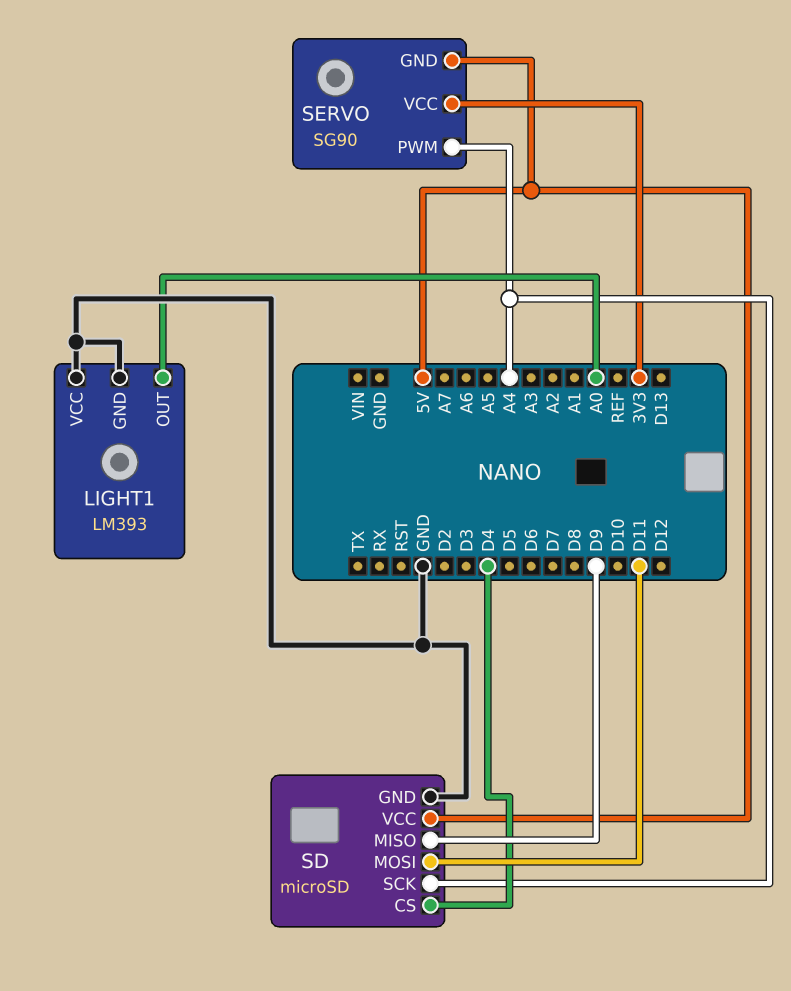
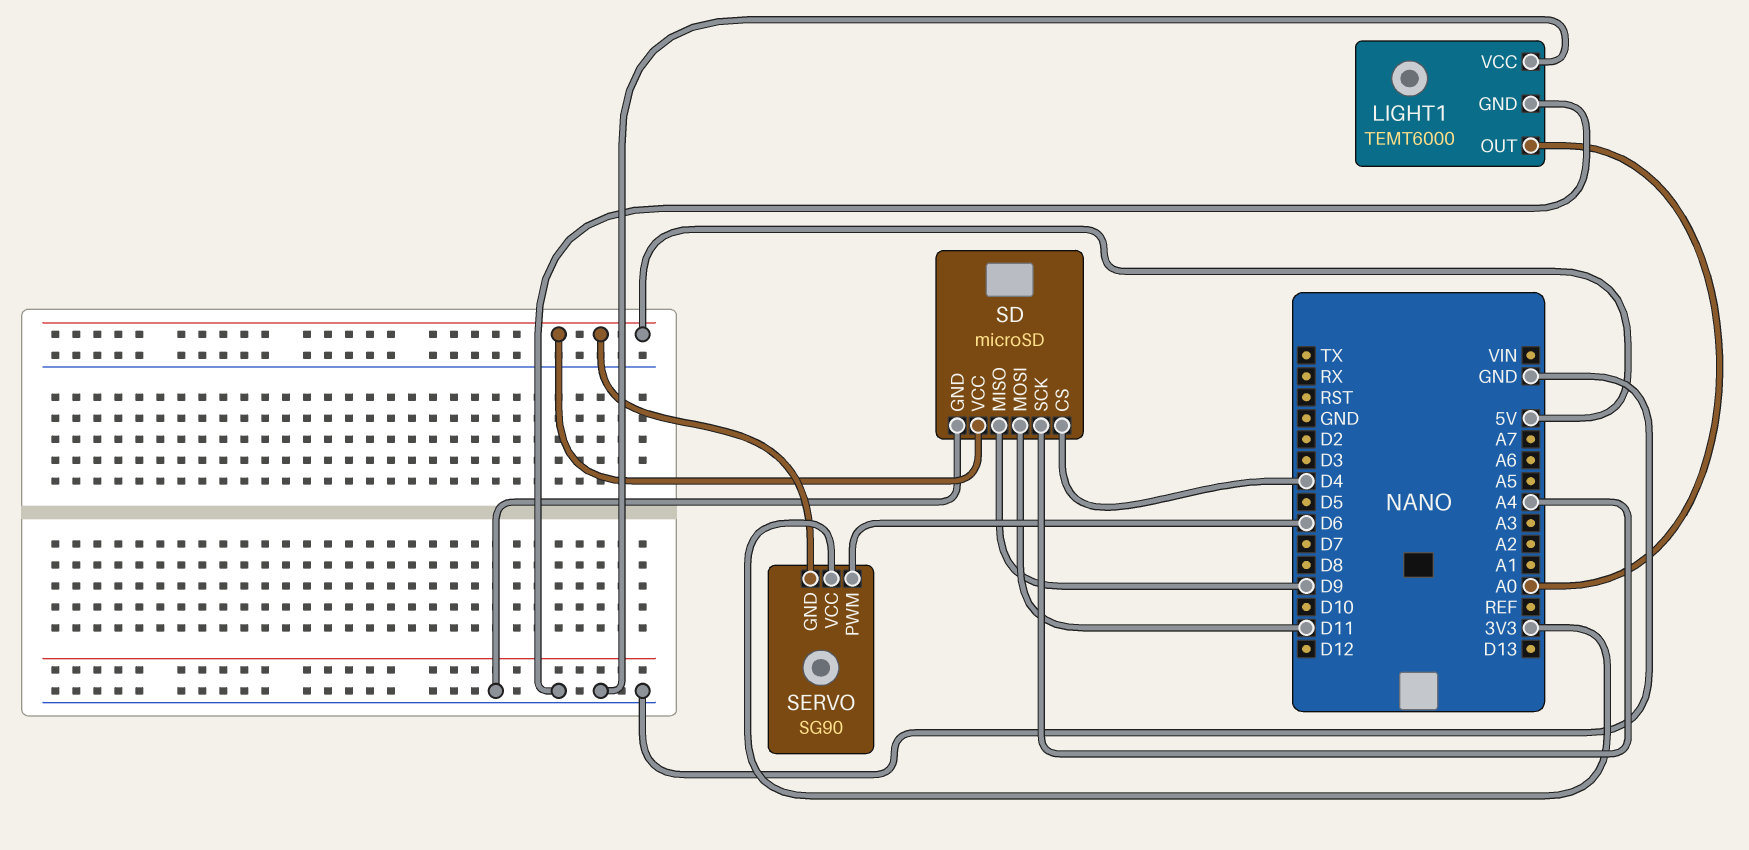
LIGHT1: LM393 -> TEMT6000
SERVO pin PWM: A4 -> D6

